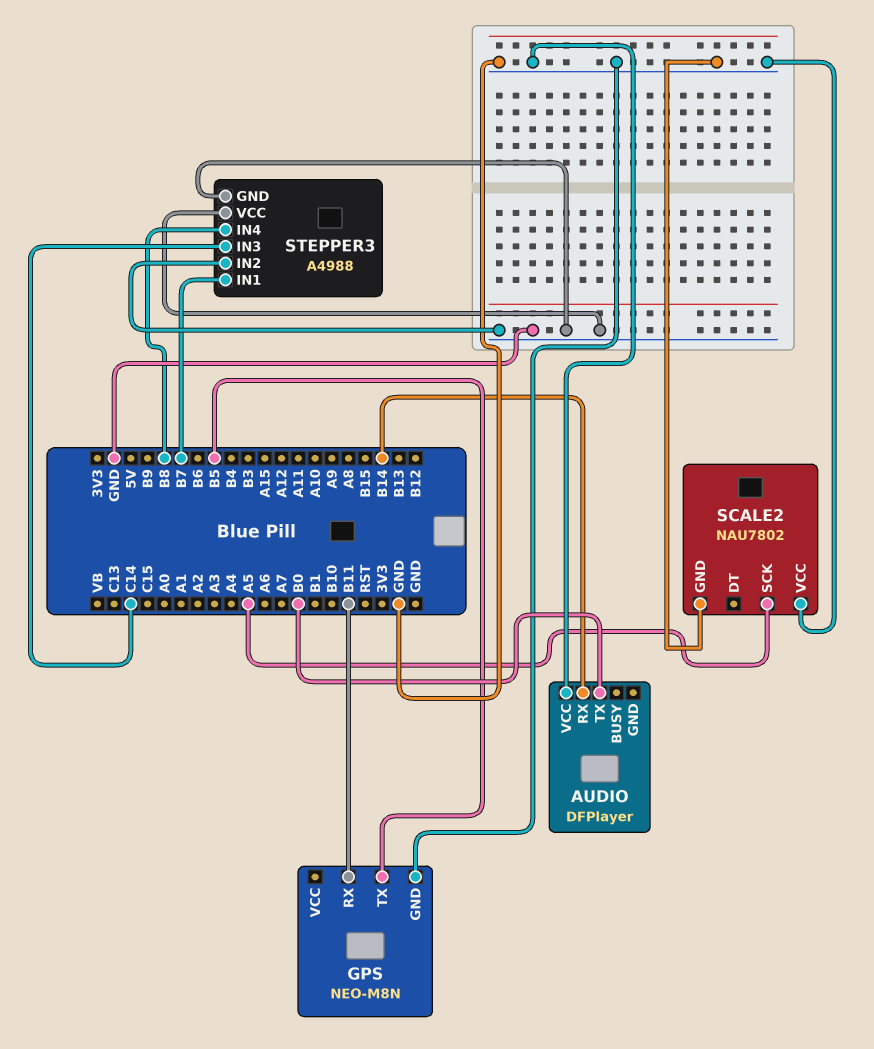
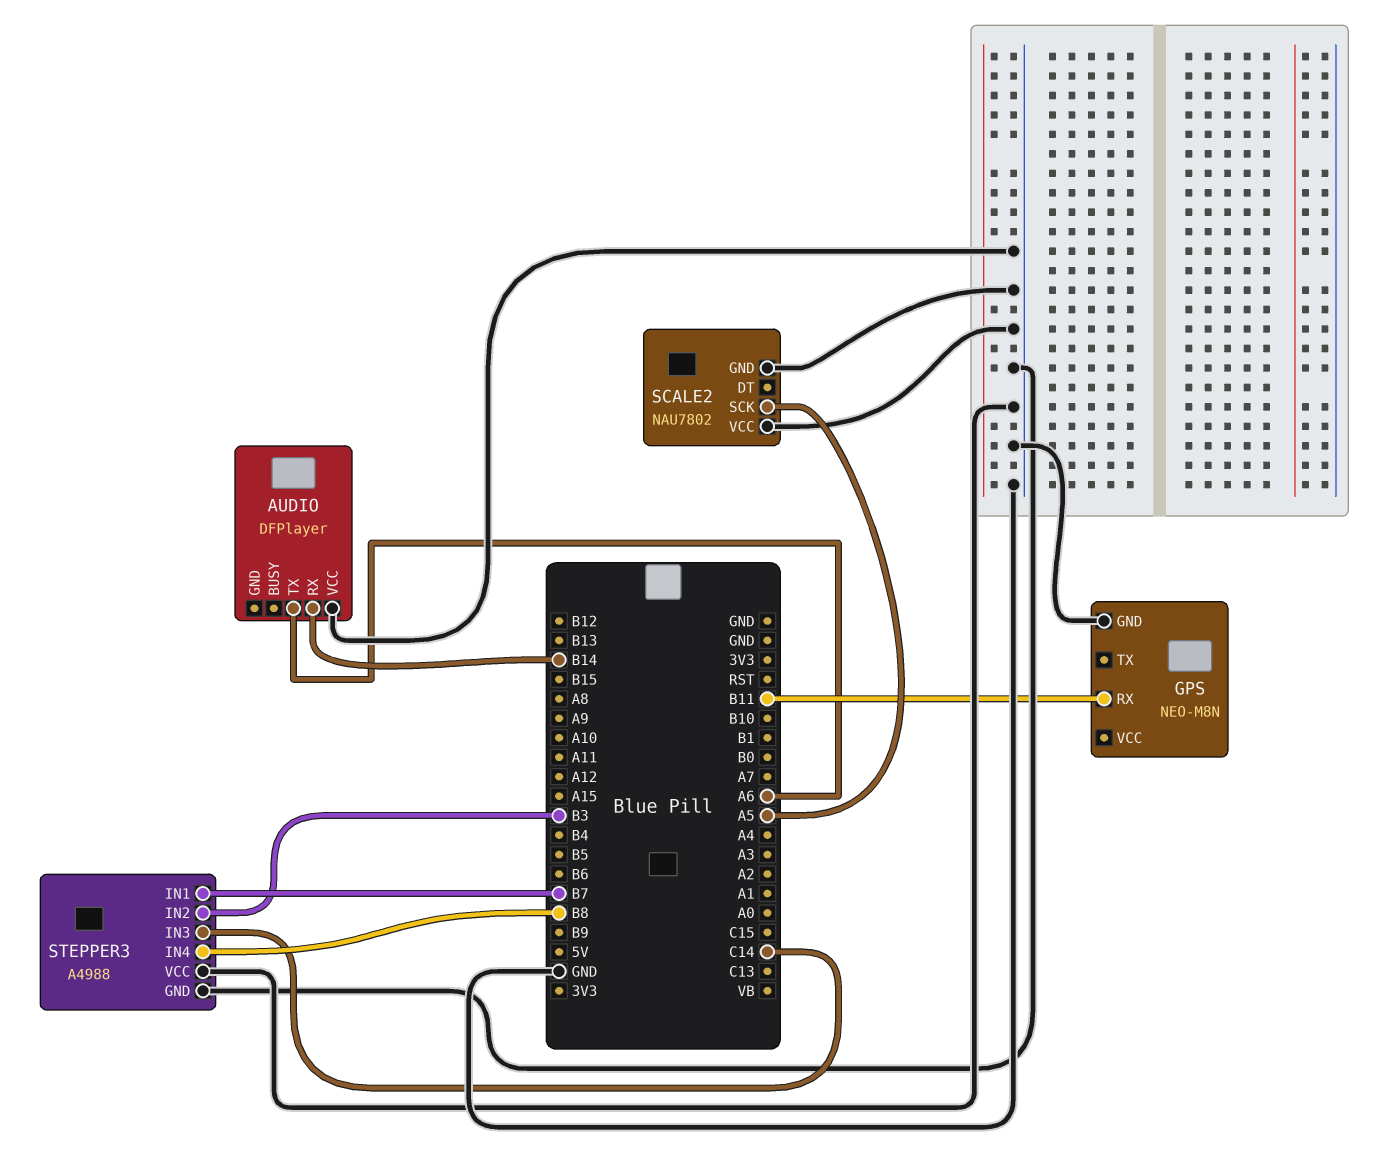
AUDIO pin TX: B0 -> A6
GPS pin TX: B5 -> none
STEPPER3 pin IN2: GND -> B3

